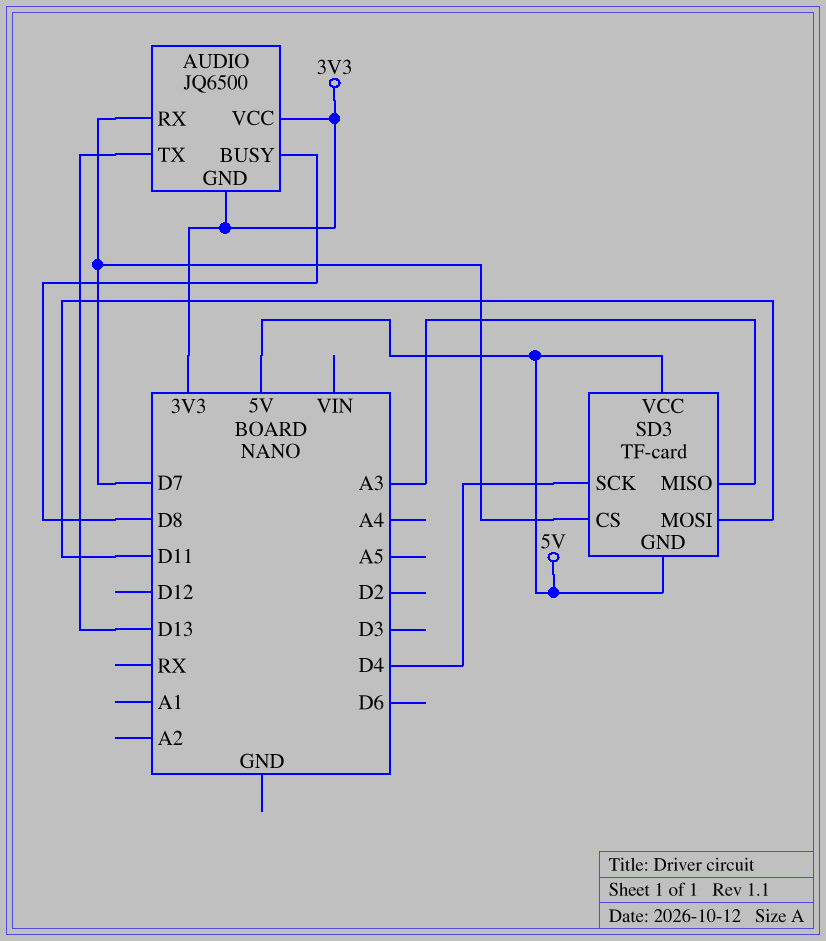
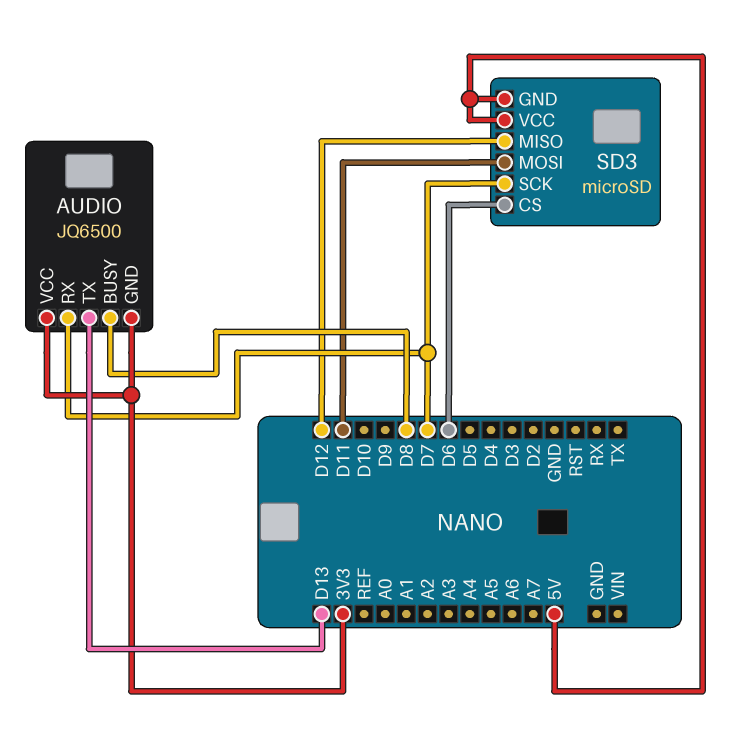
SD3: TF-card -> microSD
SD3 pin CS: D7 -> D6
SD3 pin MISO: A3 -> D12
SD3 pin SCK: D4 -> D7

